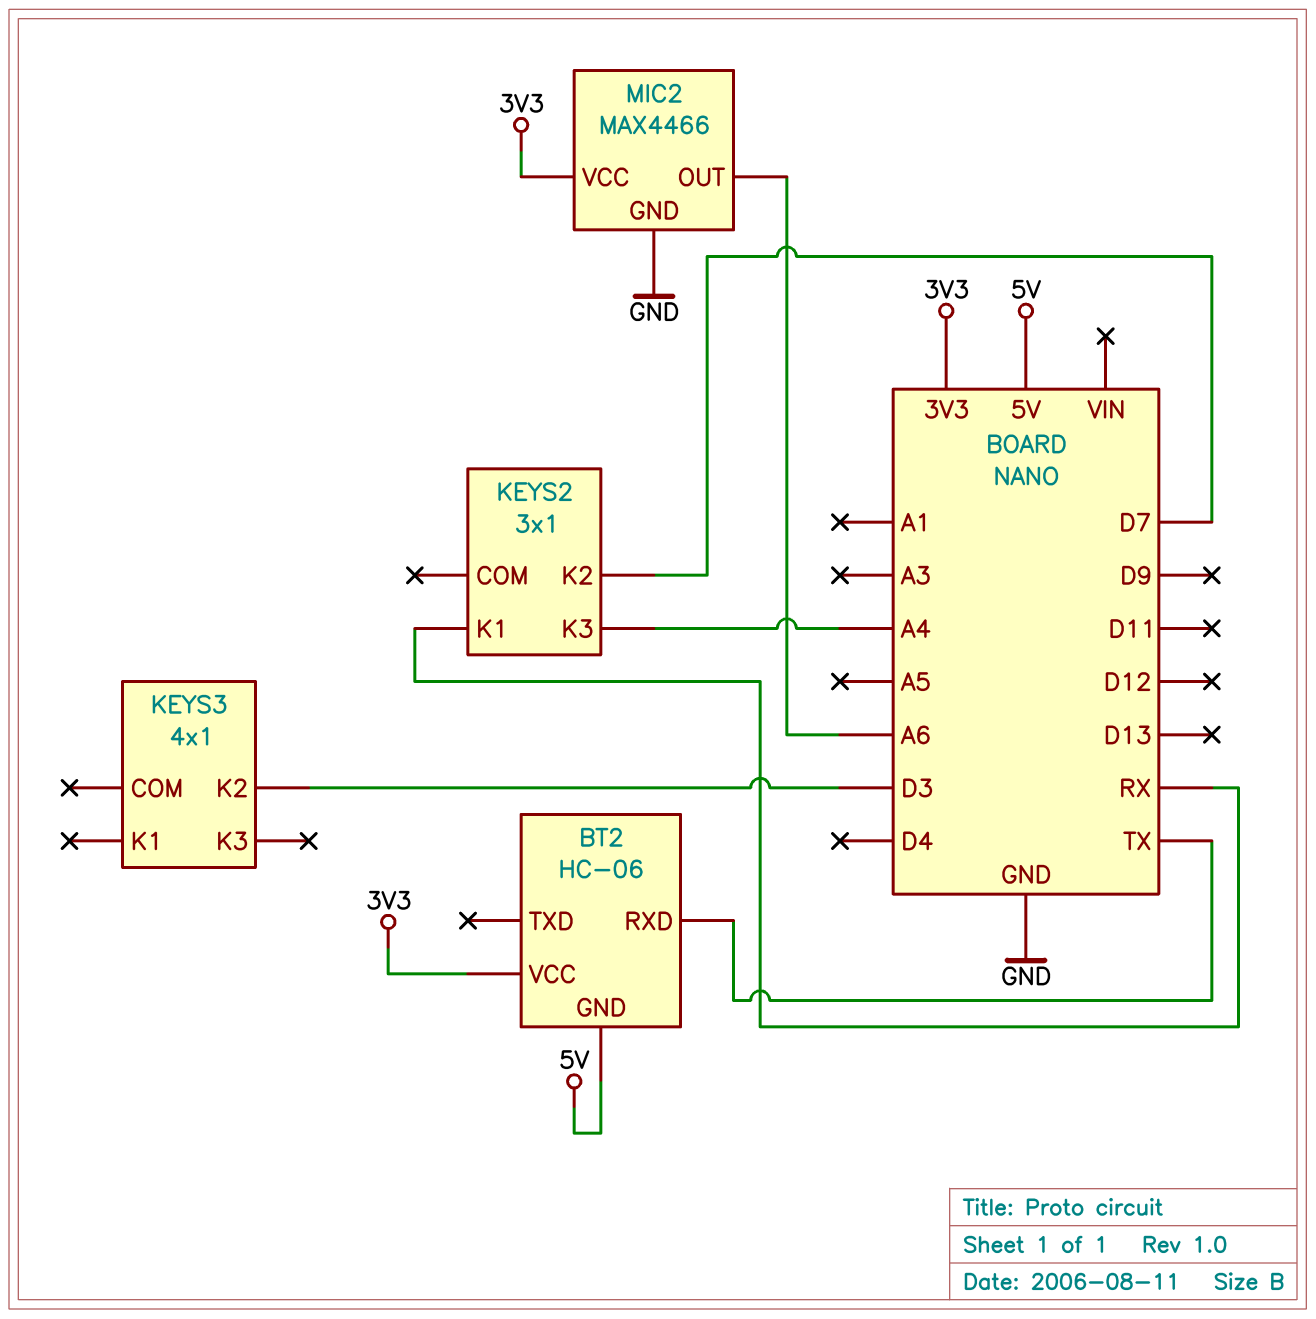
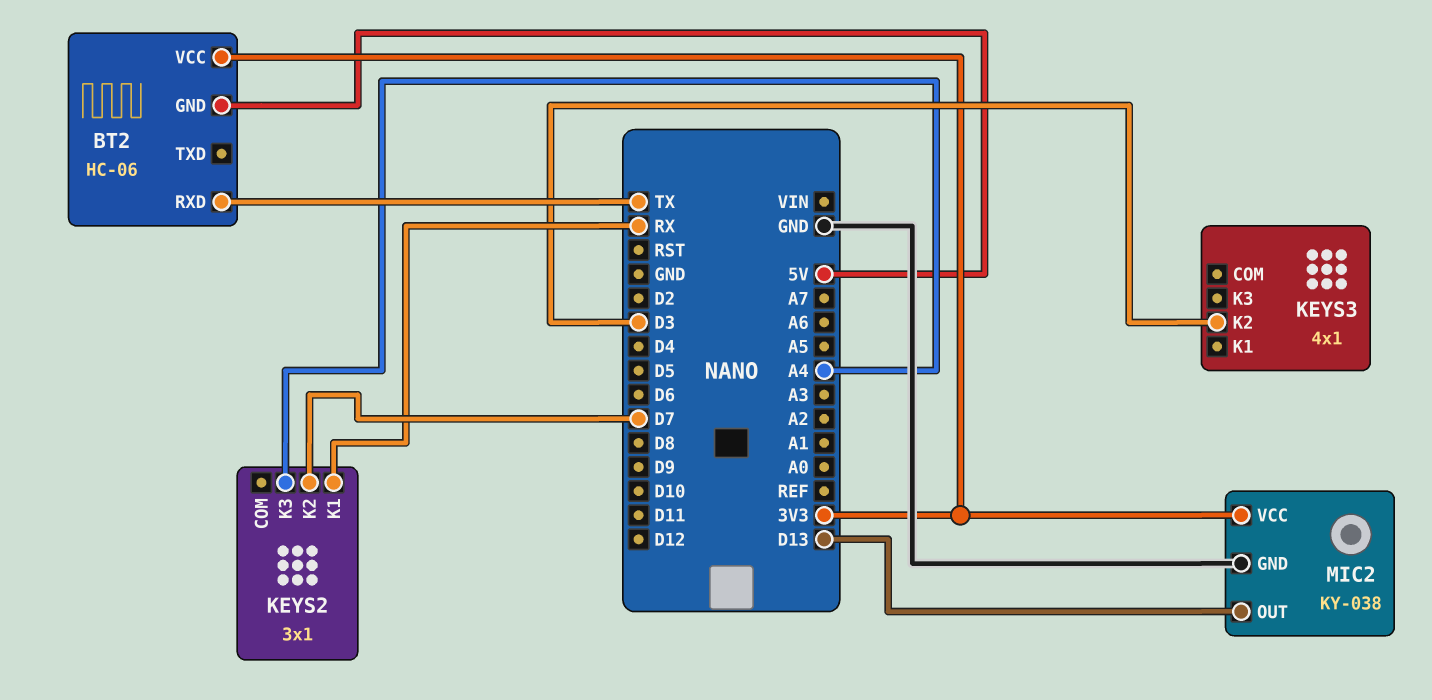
MIC2: MAX4466 -> KY-038
MIC2 pin OUT: A6 -> D13

